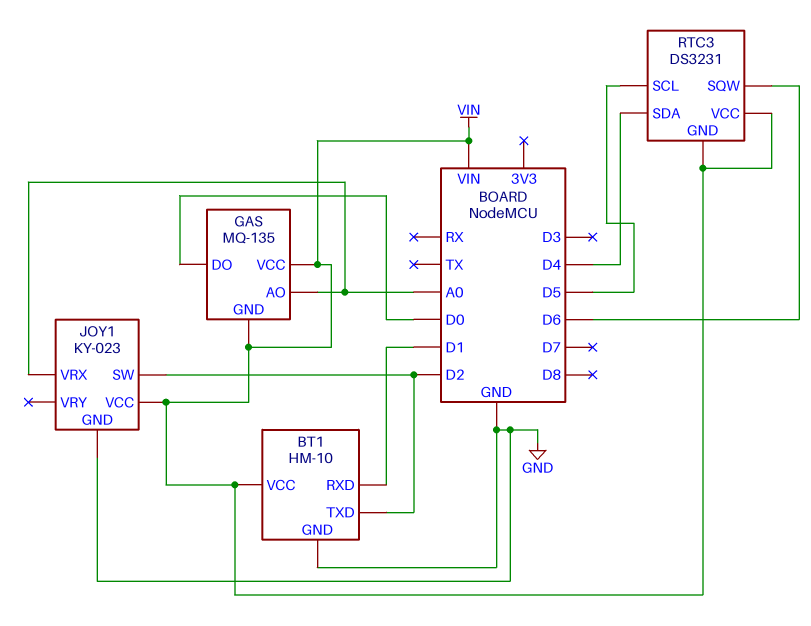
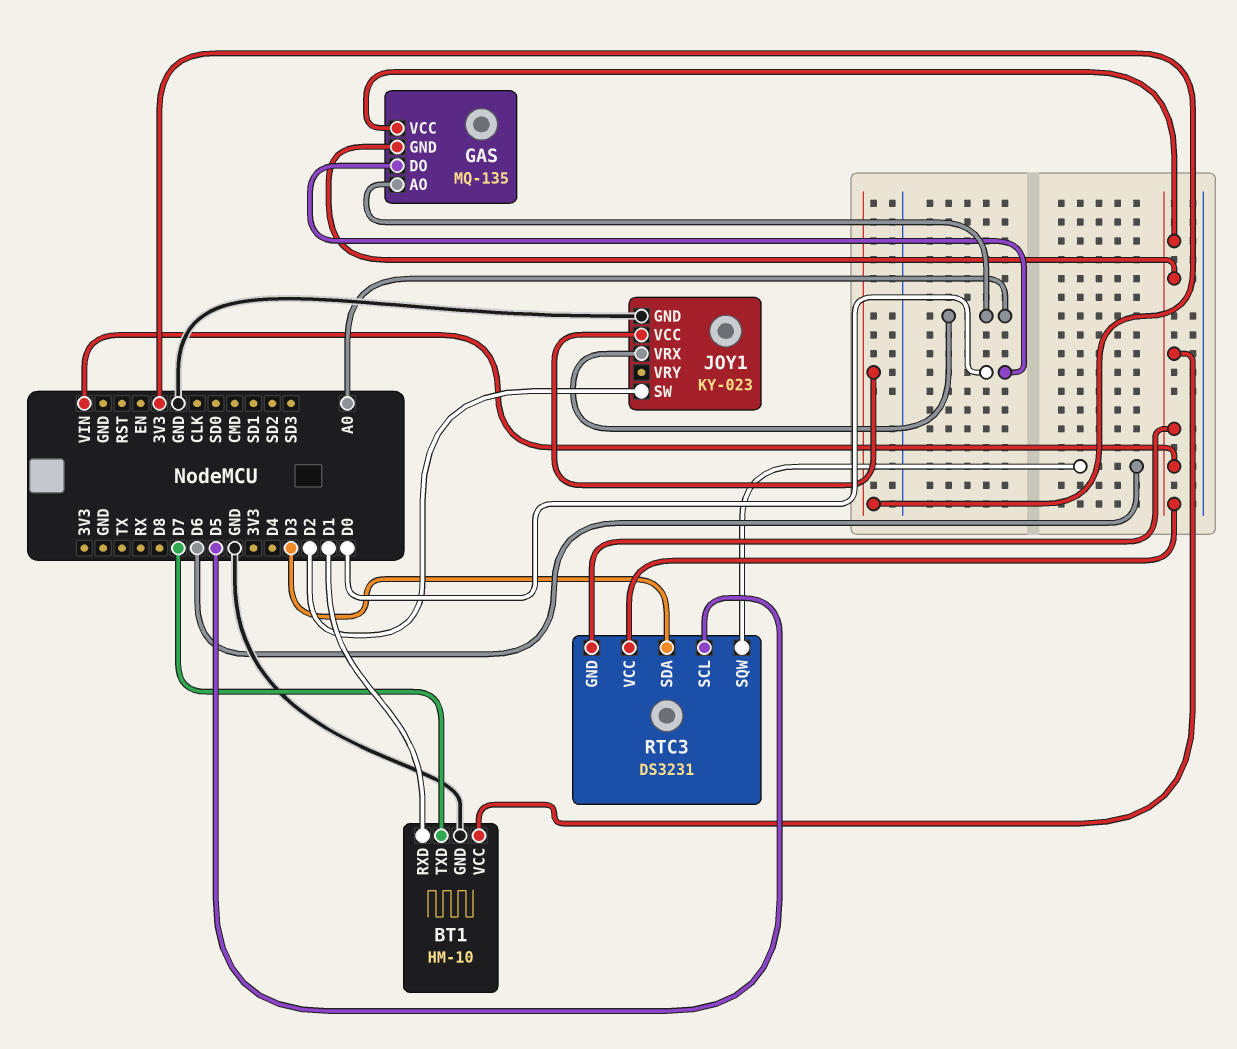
BT1 pin TXD: D2 -> D7
JOY1 pin VCC: VIN -> 3V3
RTC3 pin SDA: D4 -> D3

